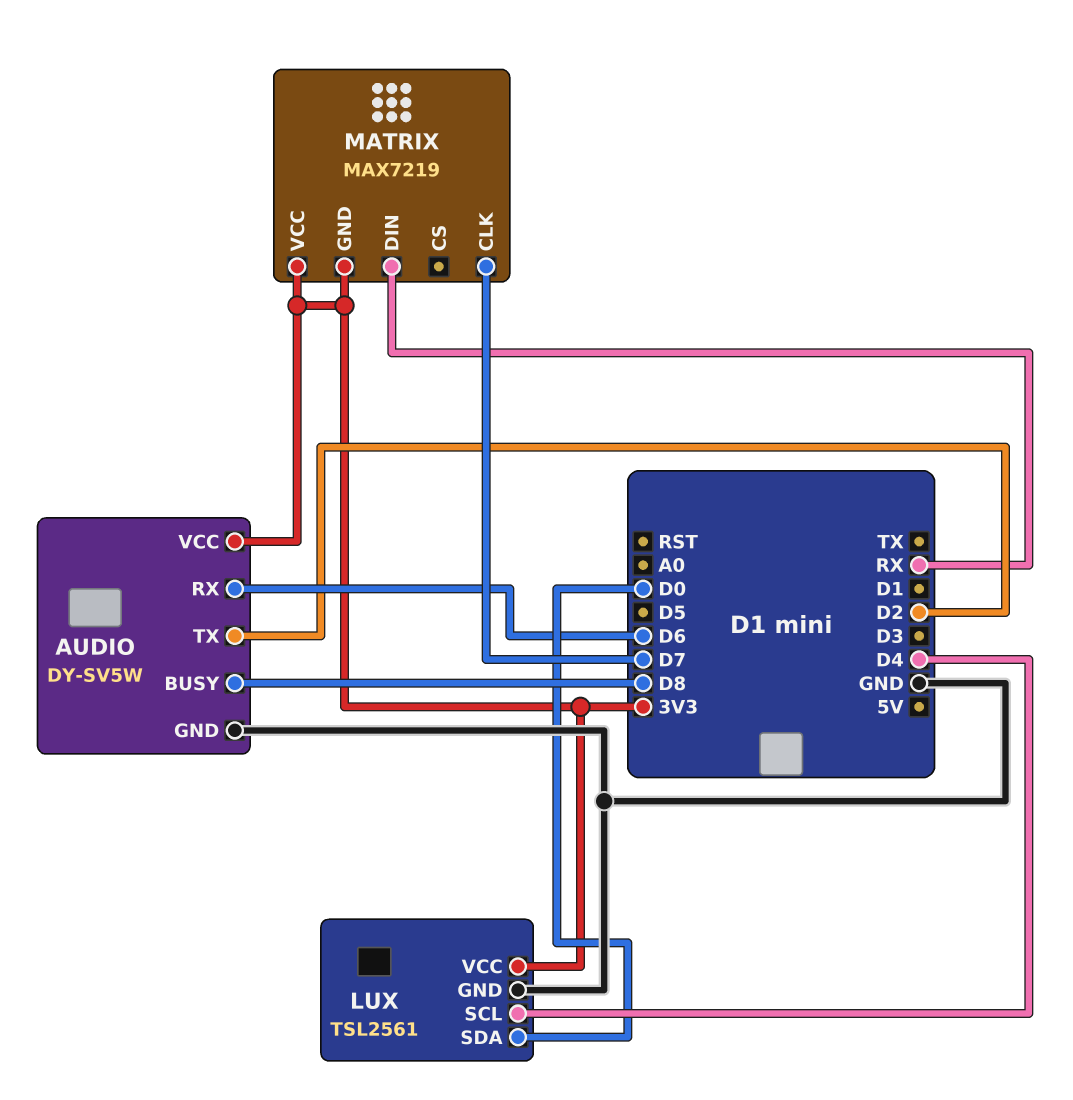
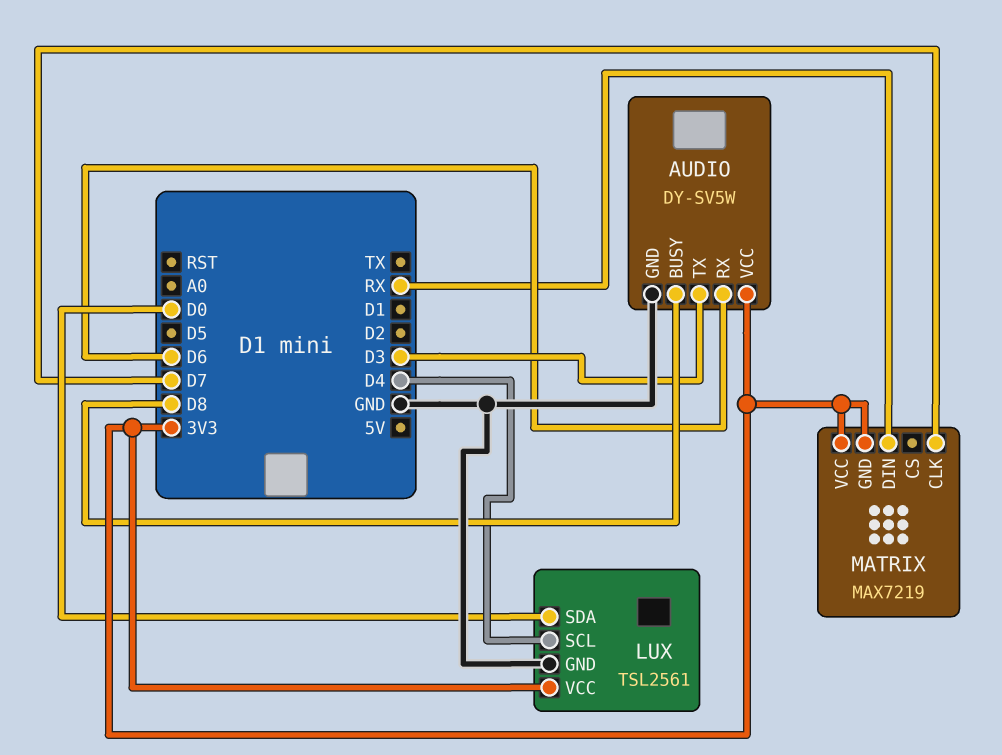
AUDIO pin TX: D2 -> D3

